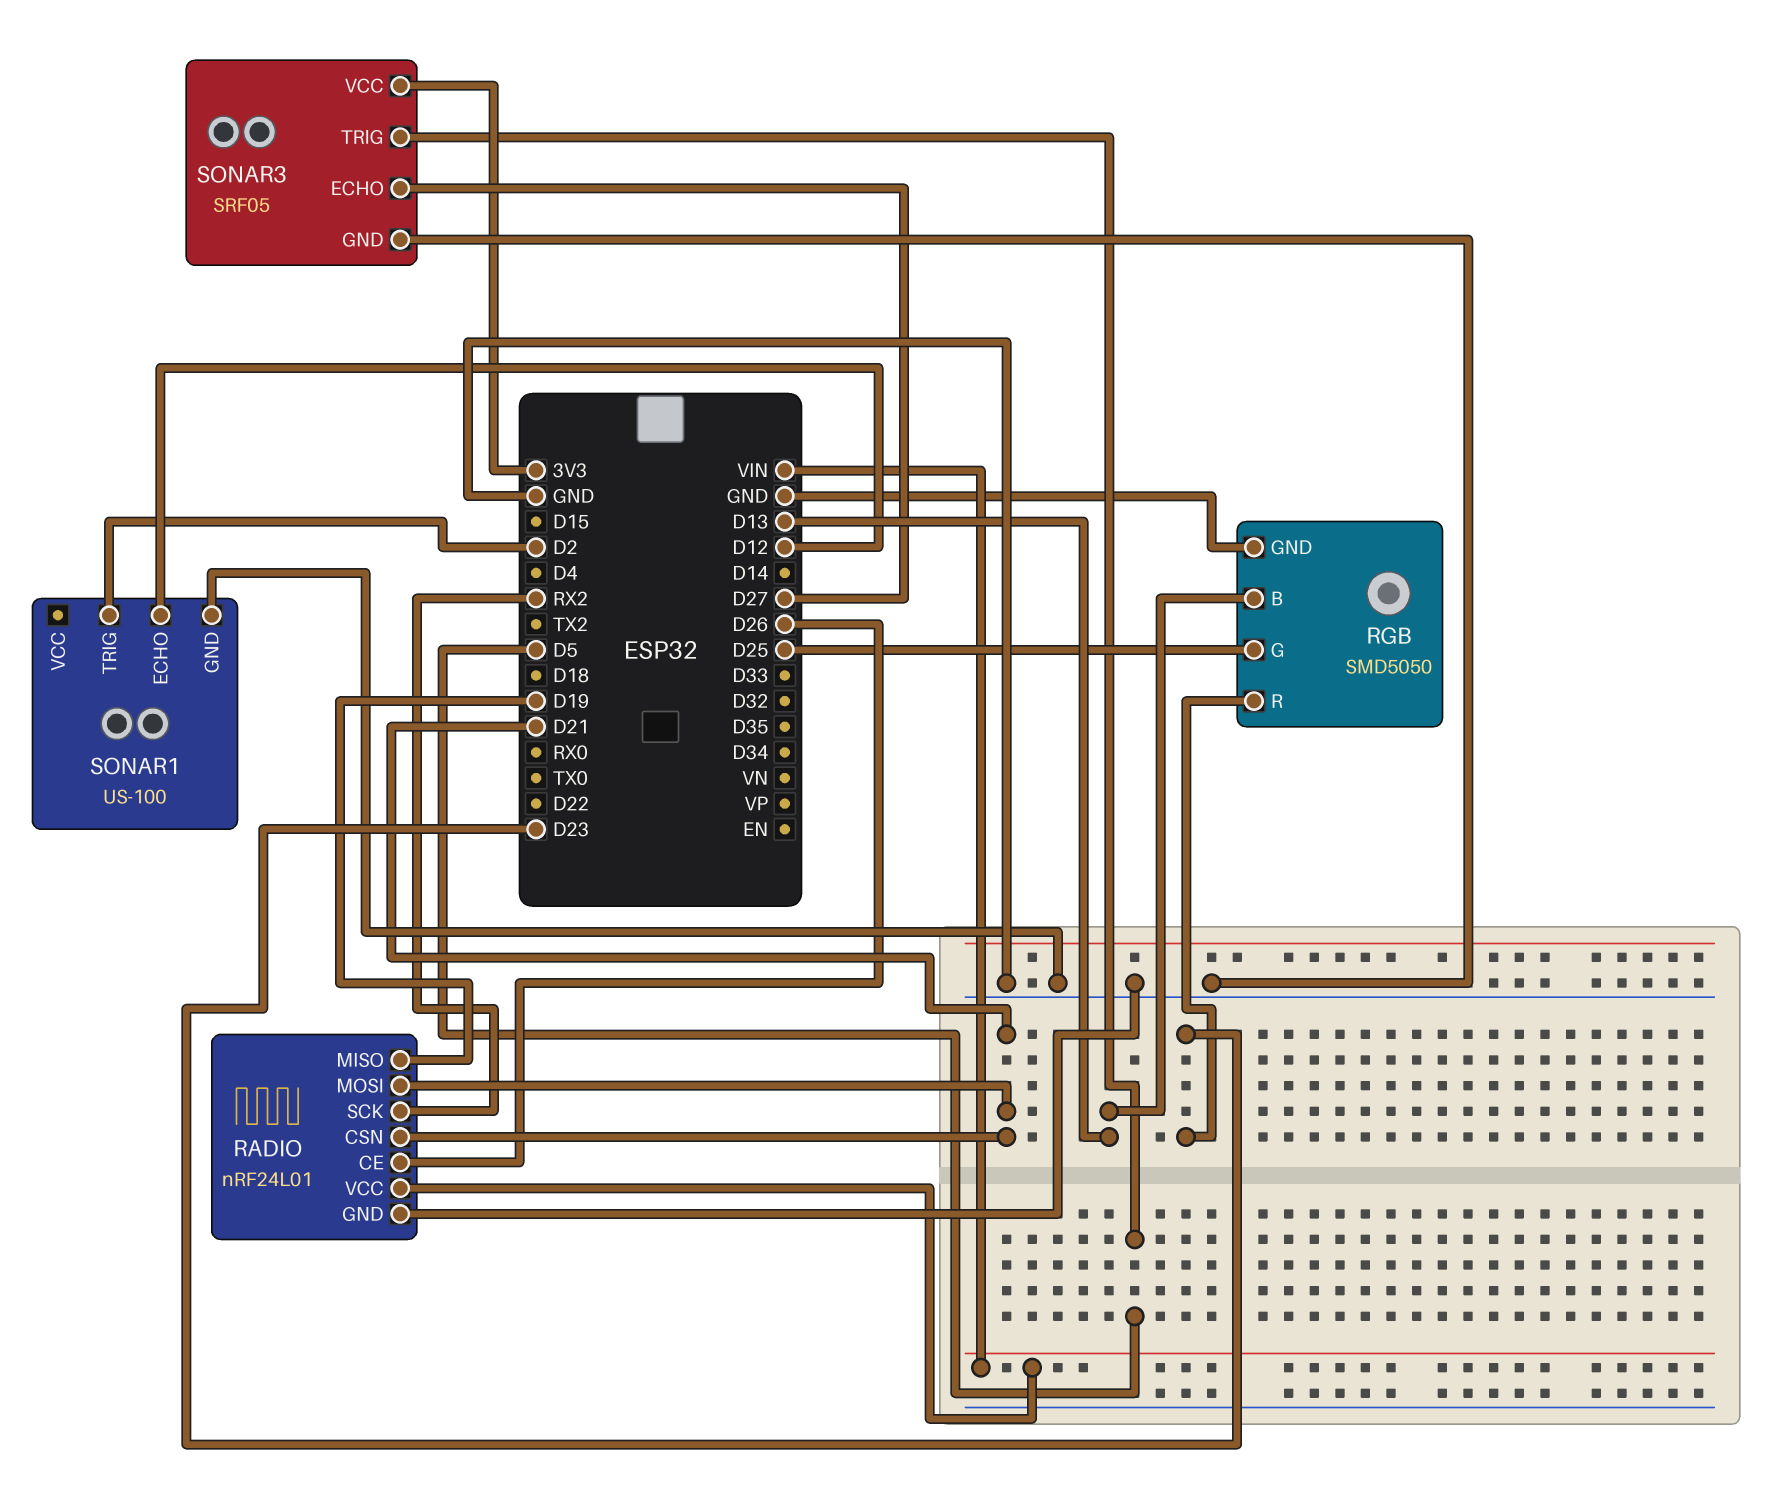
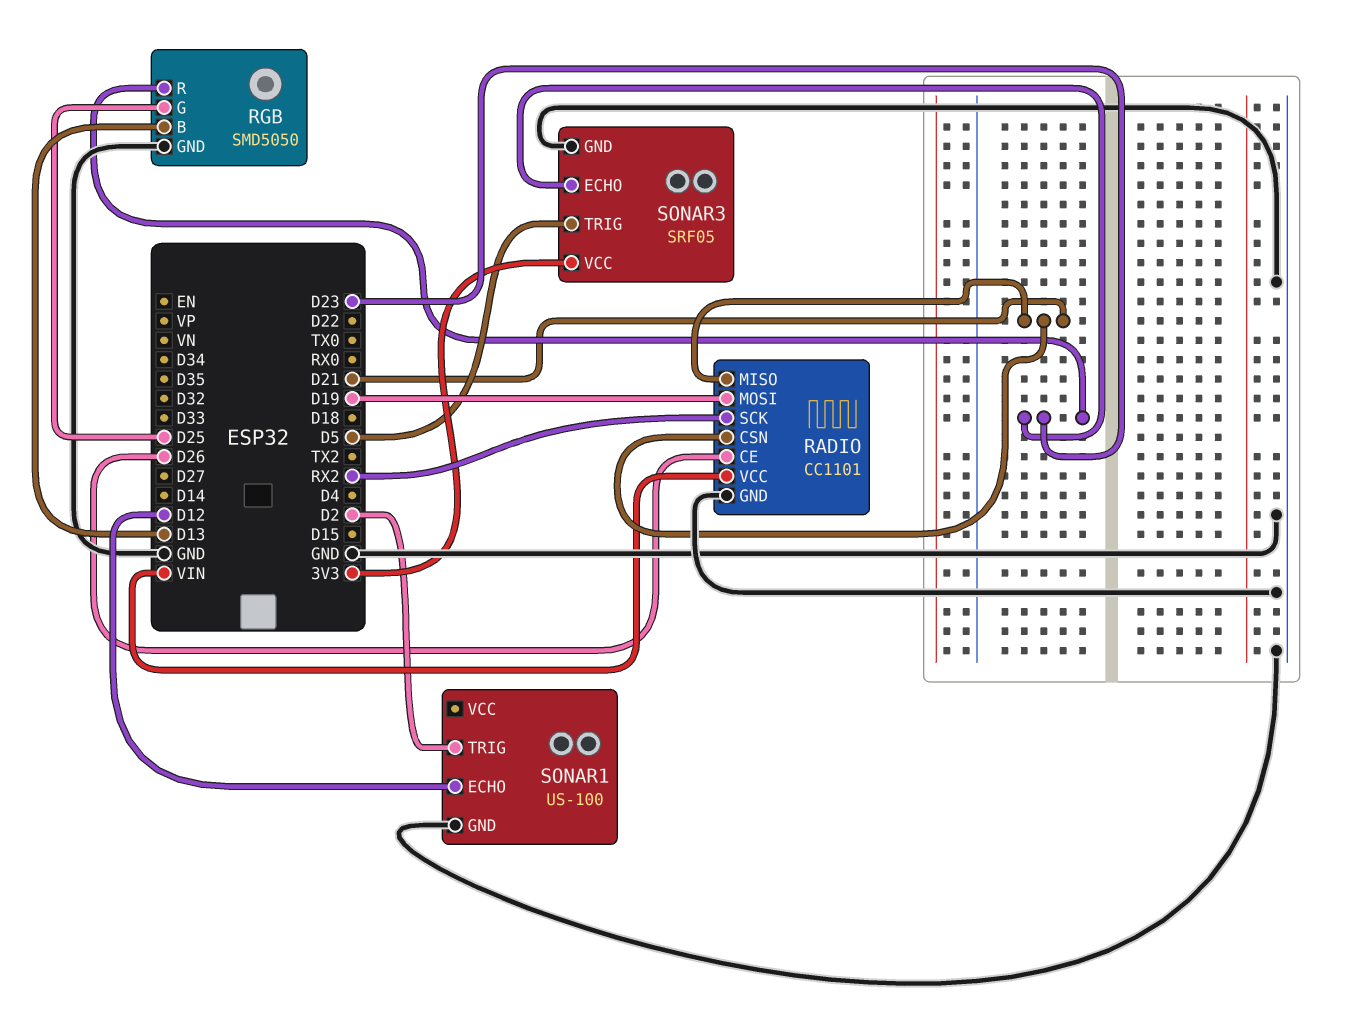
RADIO: nRF24L01 -> CC1101
RADIO pin MISO: D19 -> D21
RADIO pin MOSI: D21 -> D19
SONAR3 pin ECHO: D27 -> D23

